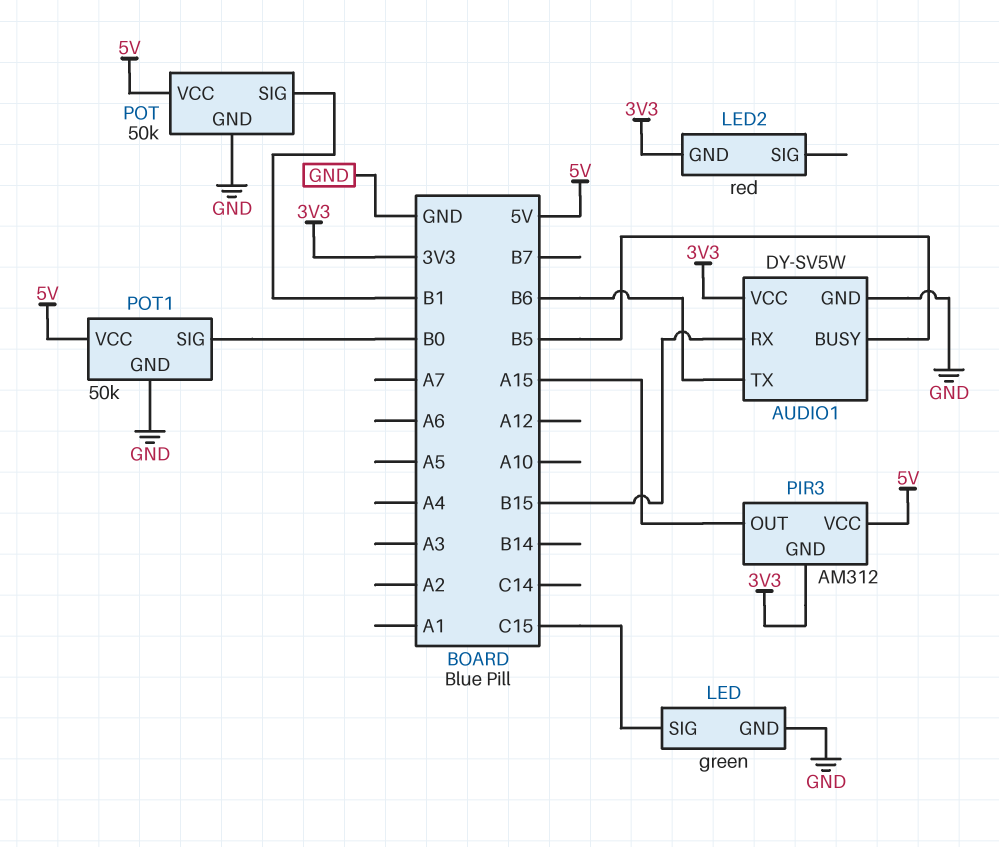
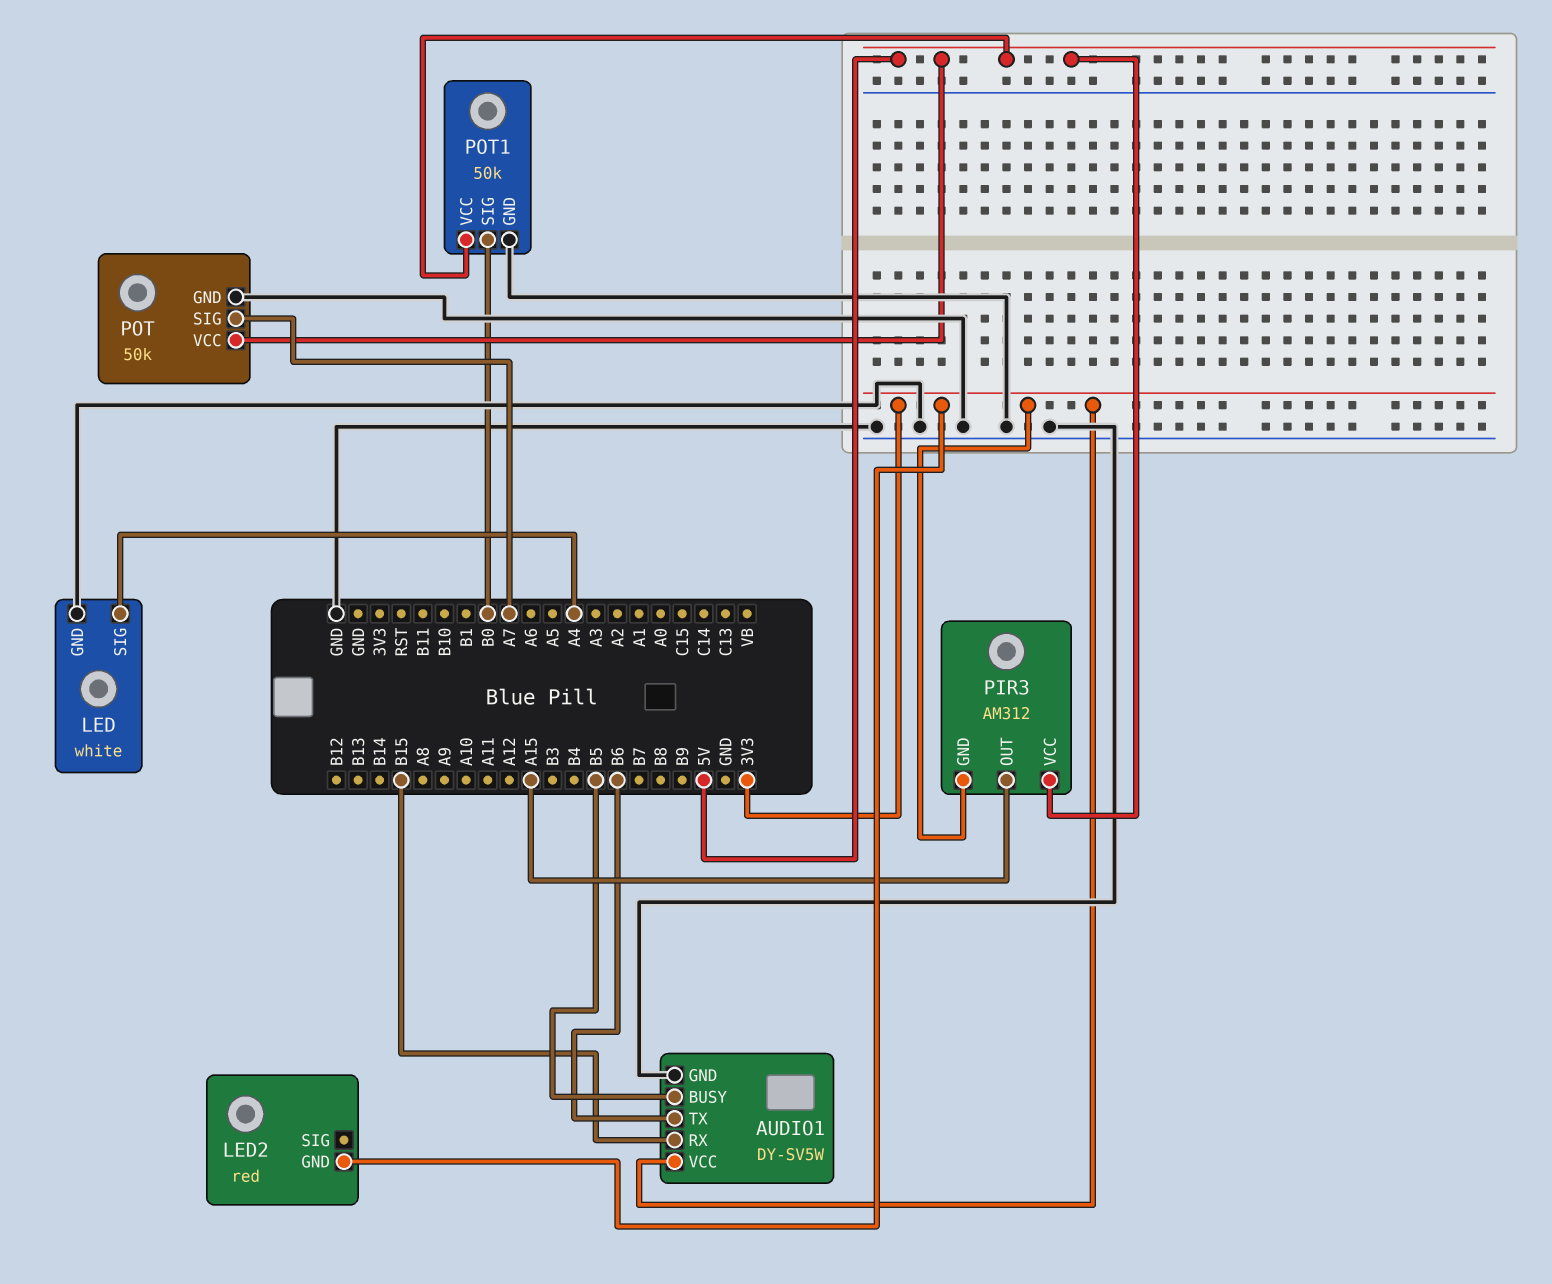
LED: green -> white
LED pin SIG: C15 -> A4
POT pin SIG: B1 -> A7

